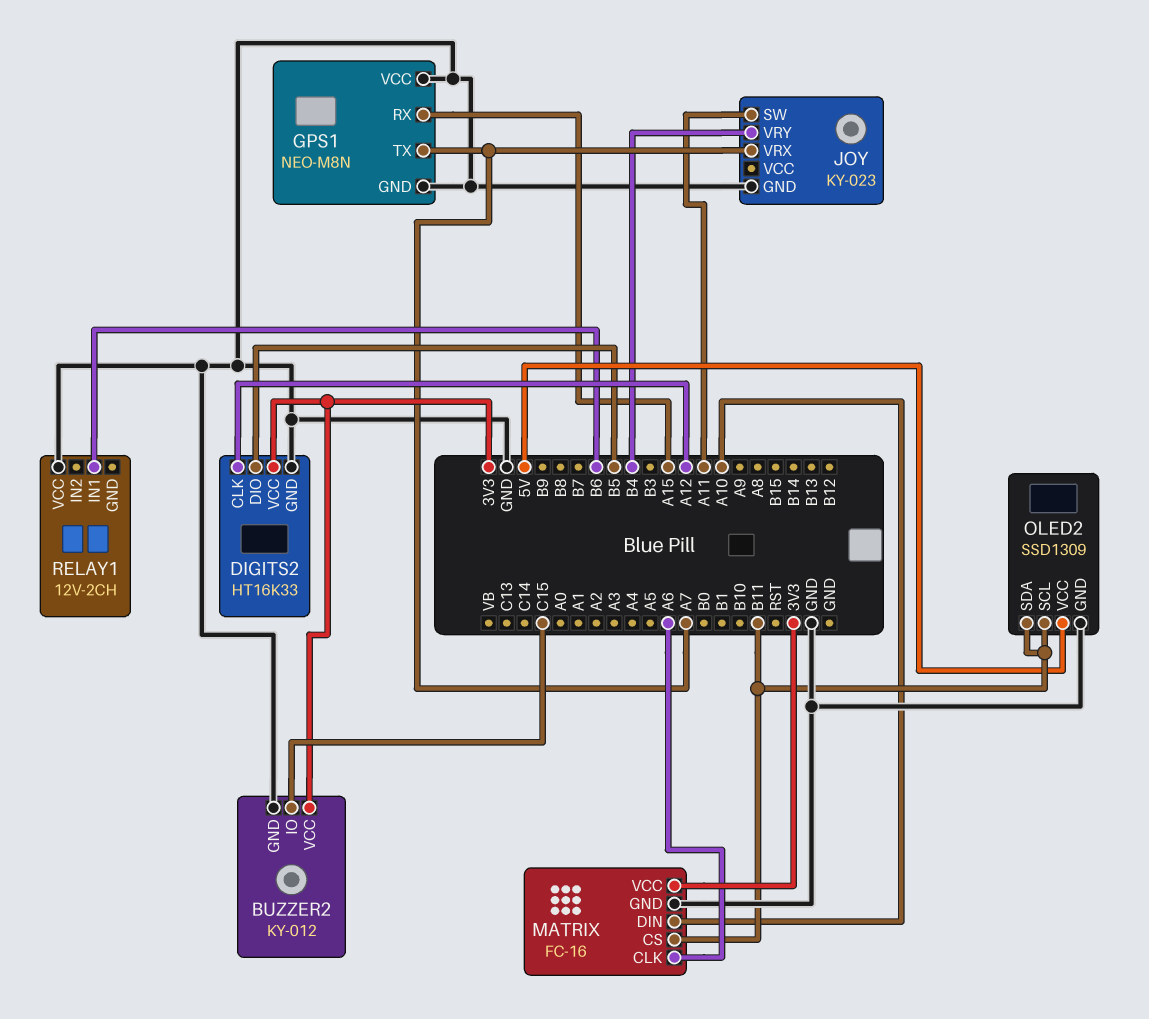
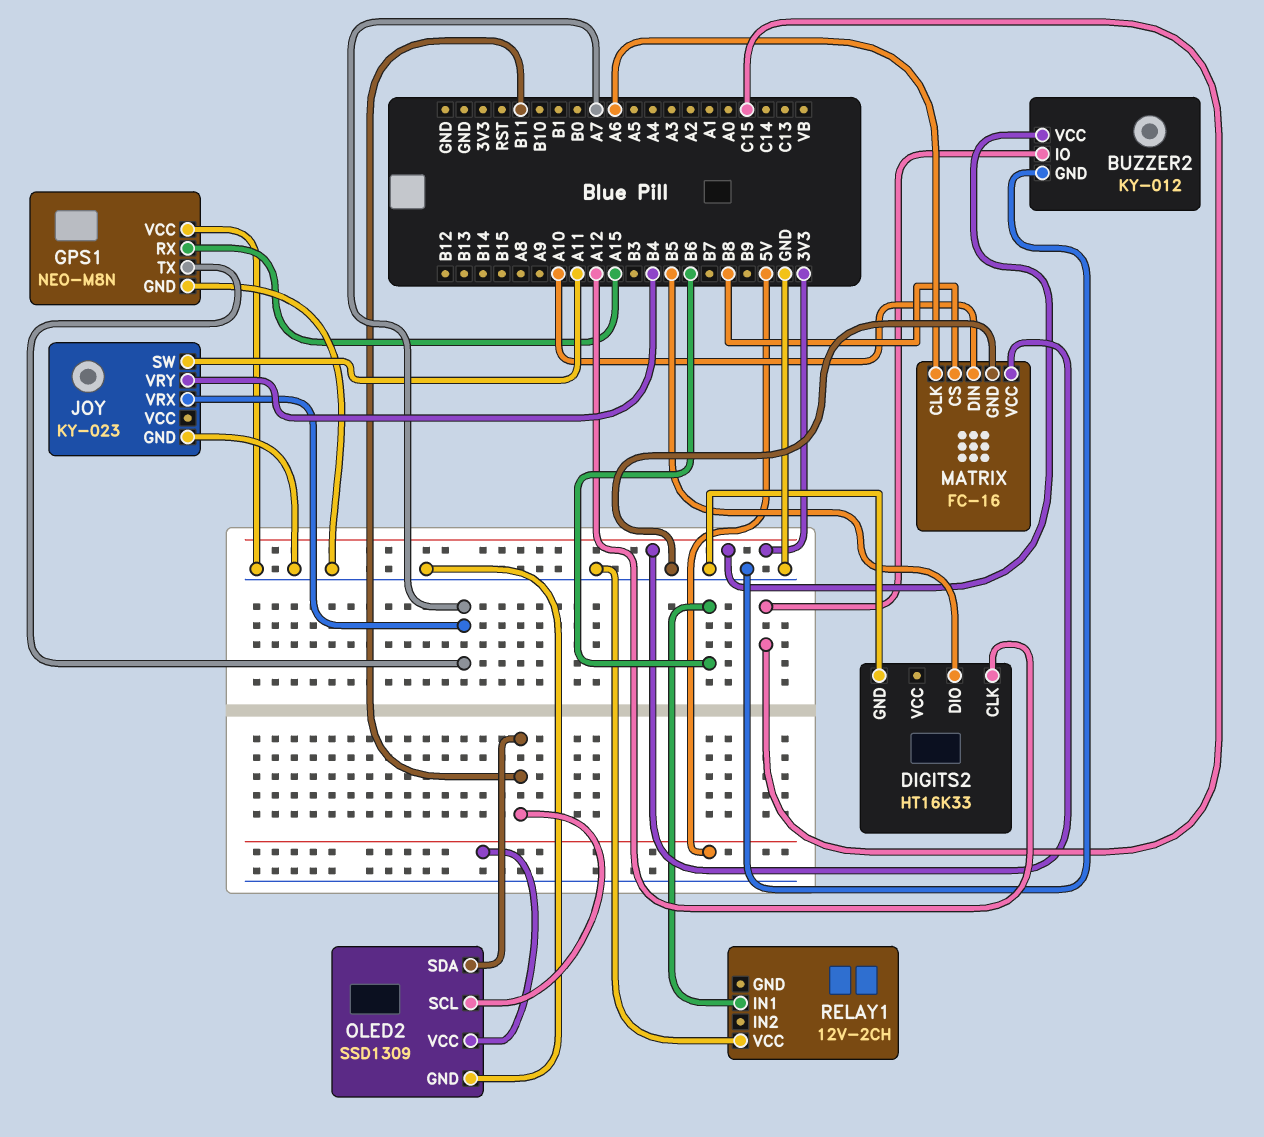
DIGITS2 pin VCC: 3V3 -> none
MATRIX pin CS: B11 -> B8

